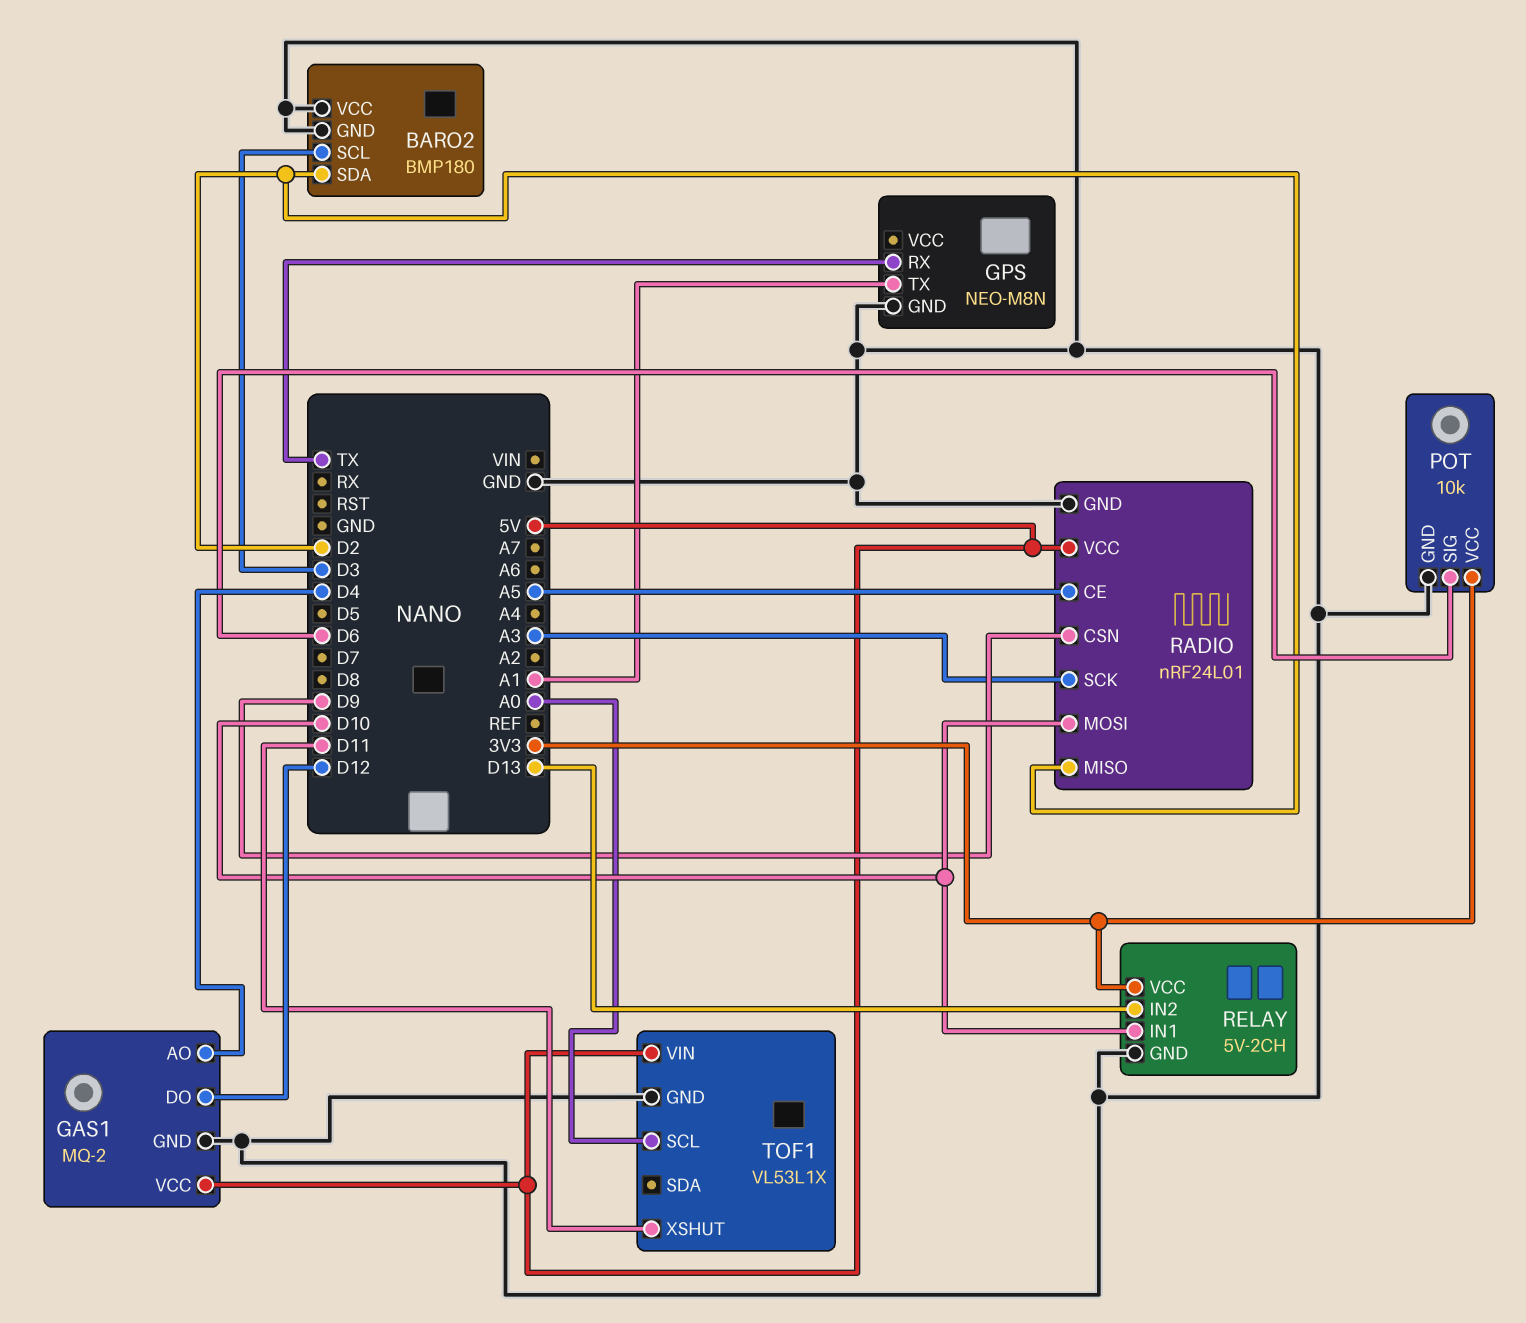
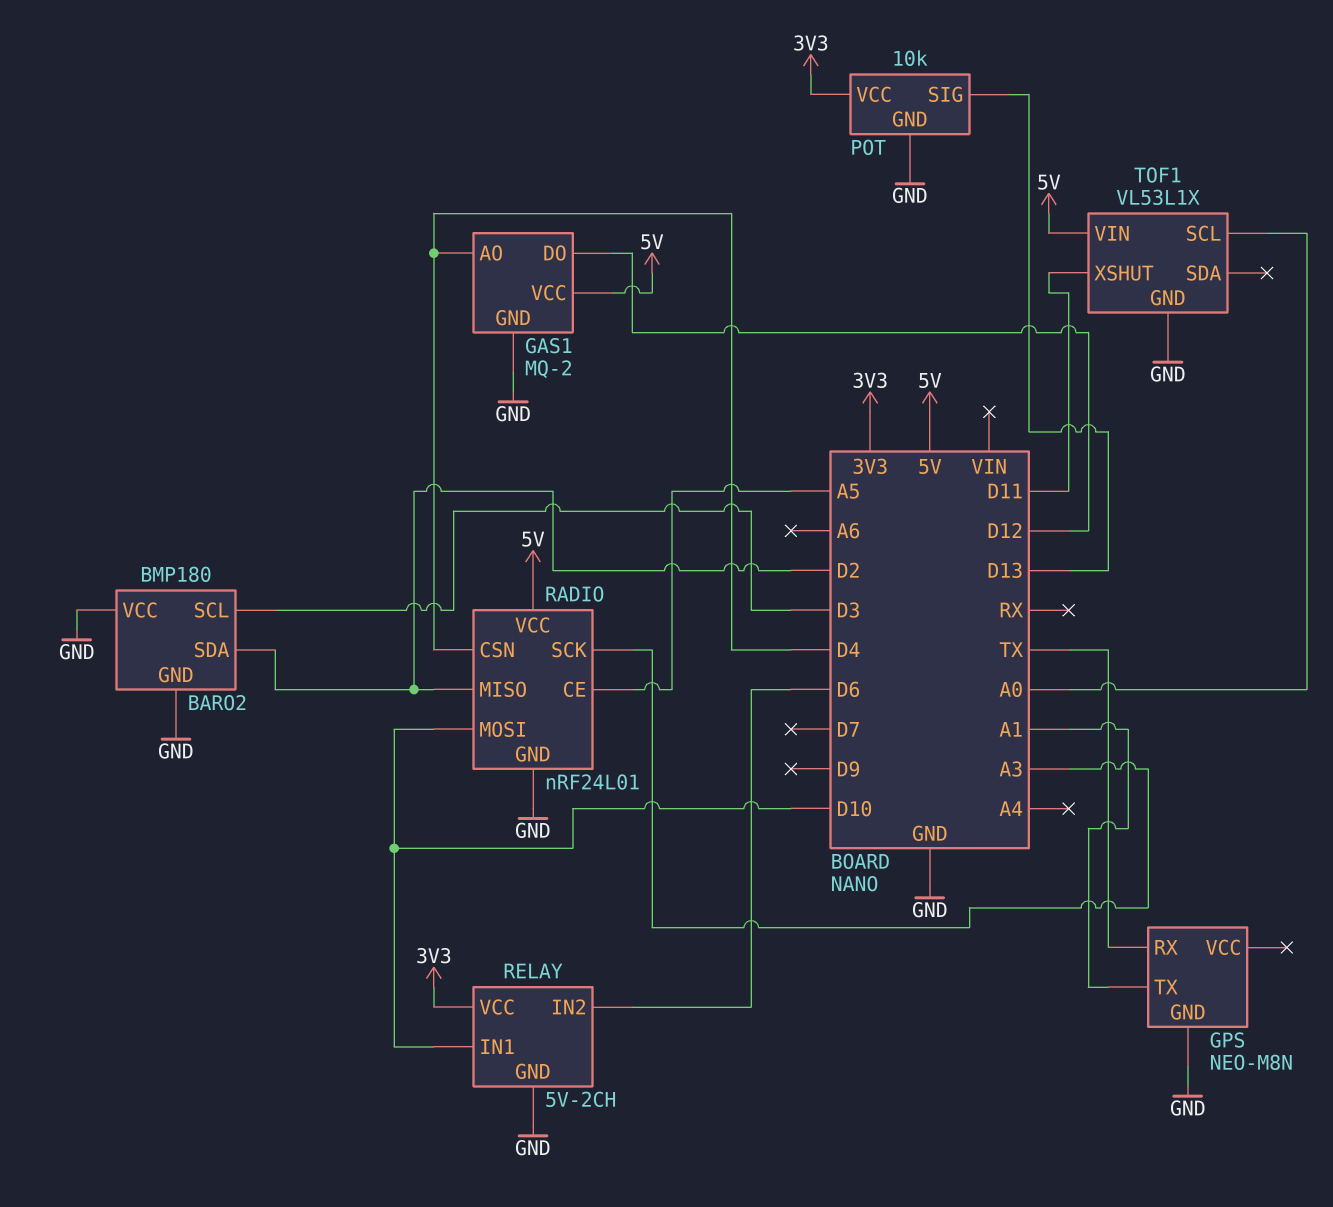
POT pin SIG: D6 -> D13
RADIO pin CSN: D9 -> D4
RELAY pin IN2: D13 -> D6

